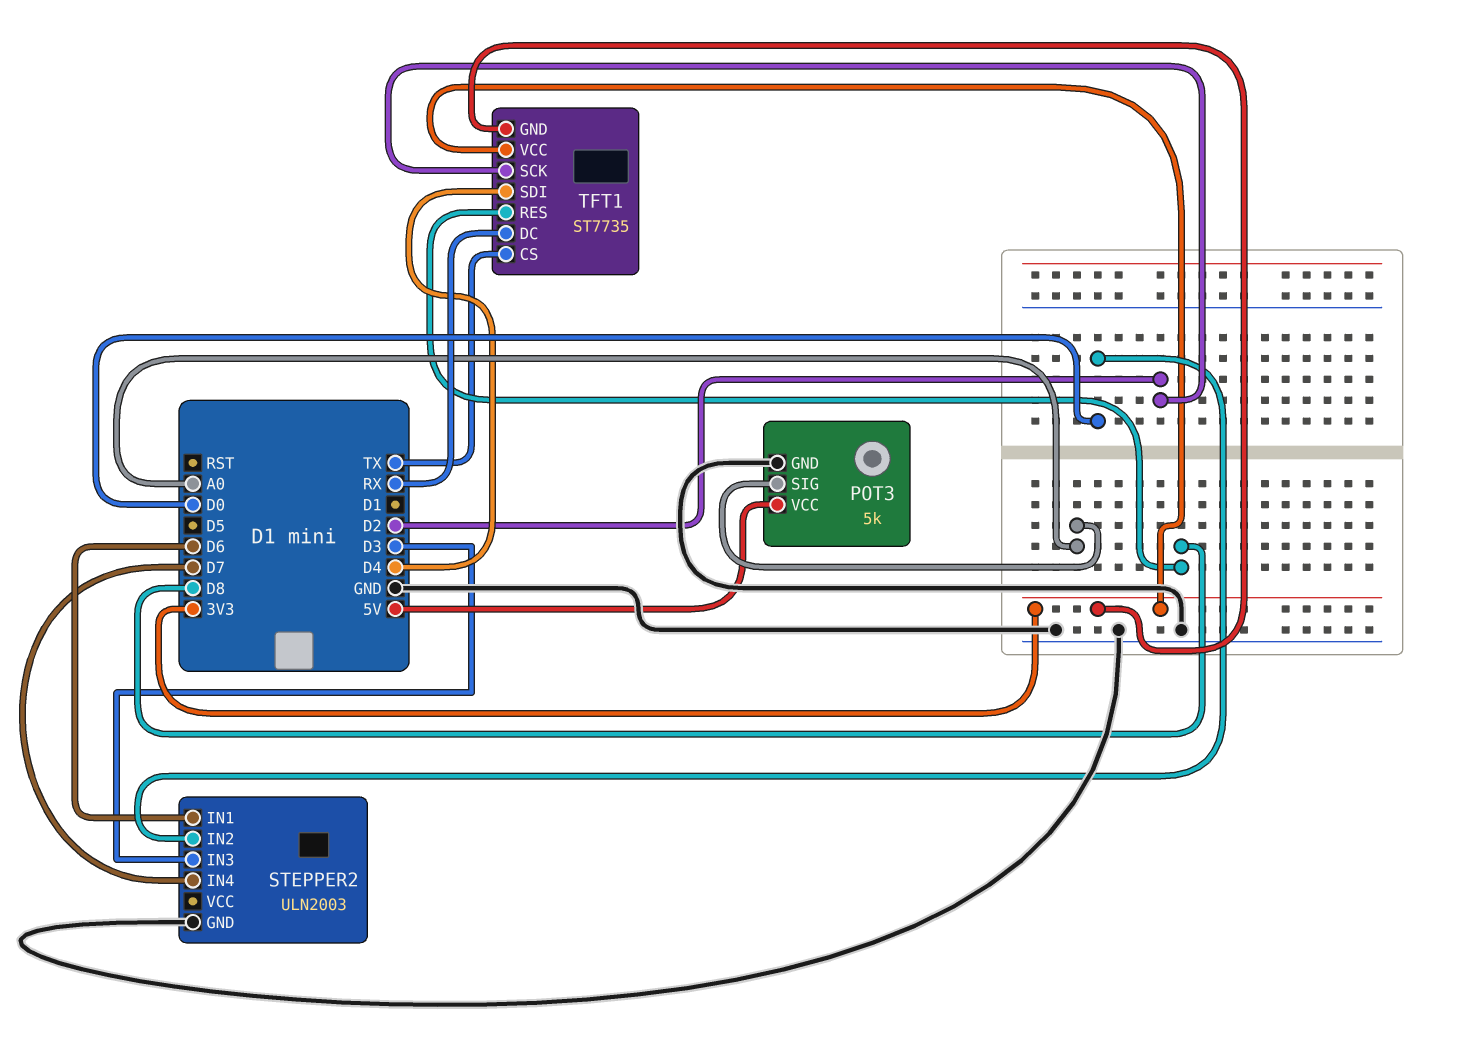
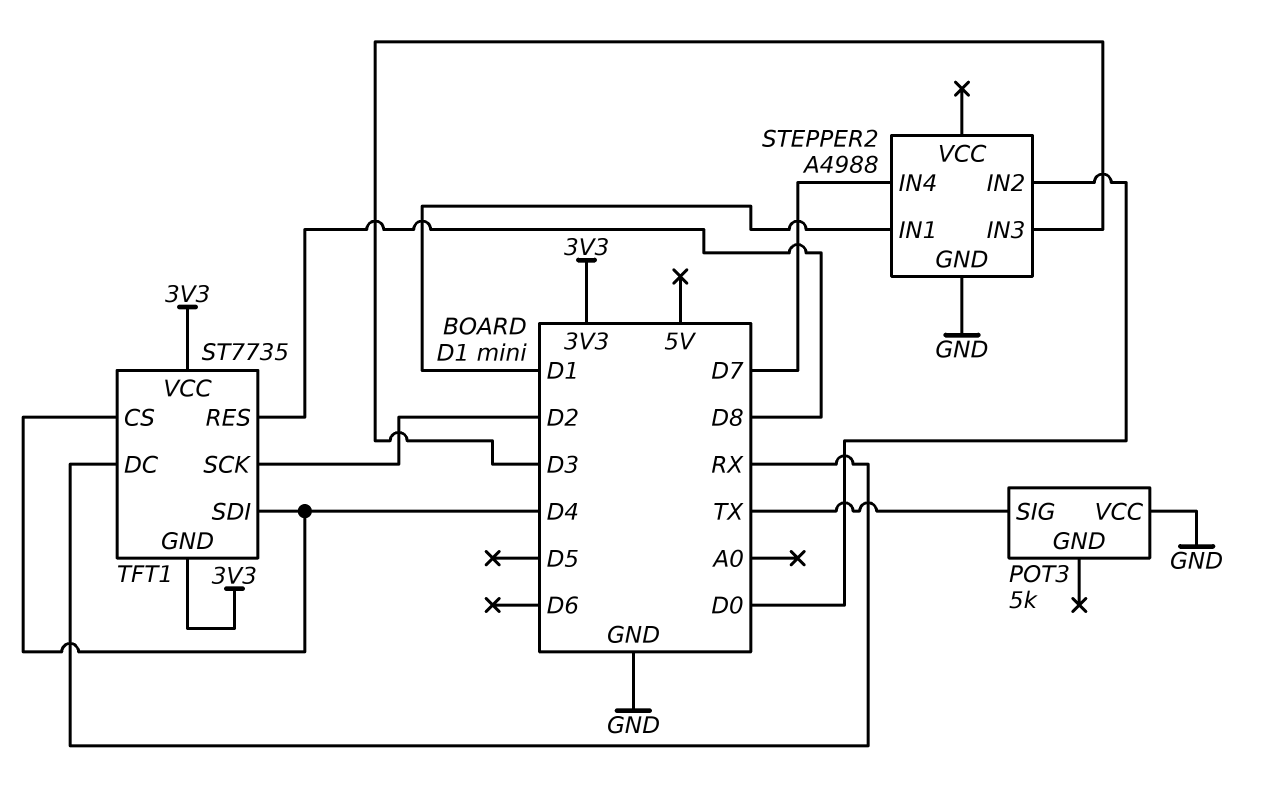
POT3 pin GND: GND -> none
POT3 pin SIG: A0 -> TX
POT3 pin VCC: 5V -> GND
STEPPER2: ULN2003 -> A4988
STEPPER2 pin IN1: D6 -> D1
TFT1 pin CS: TX -> D4

